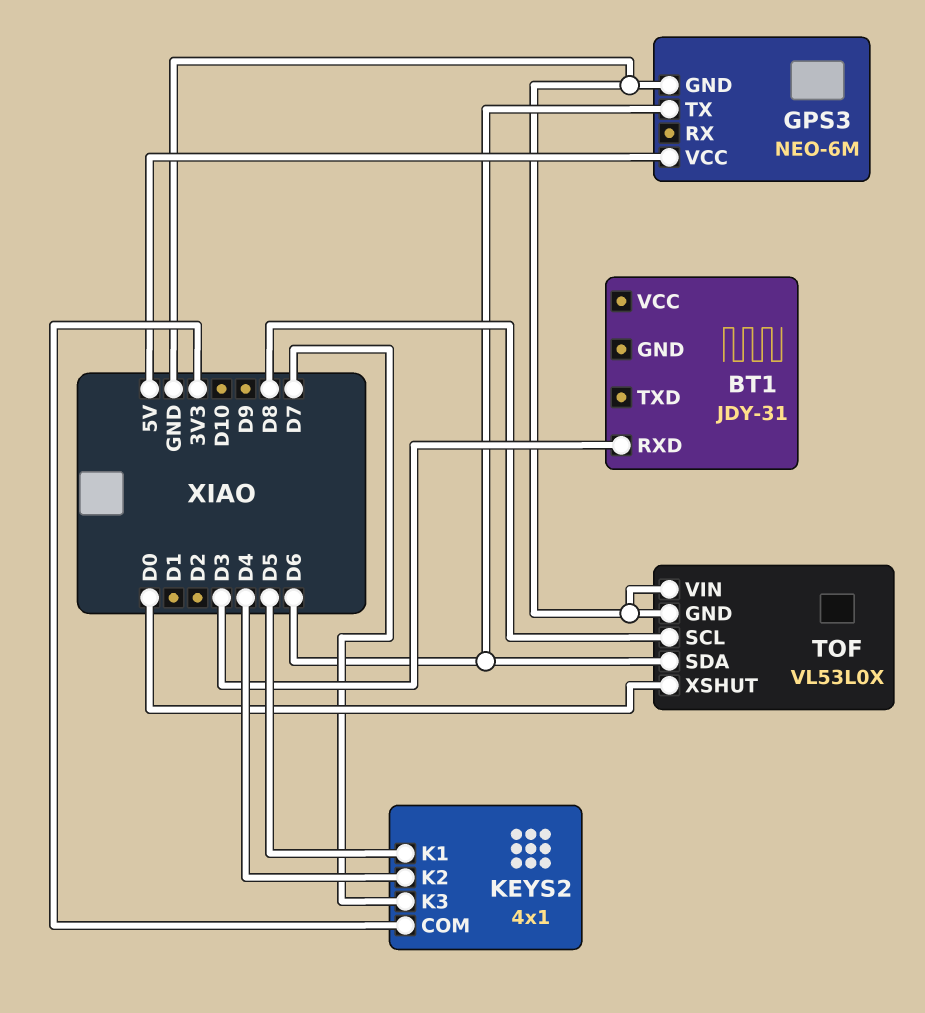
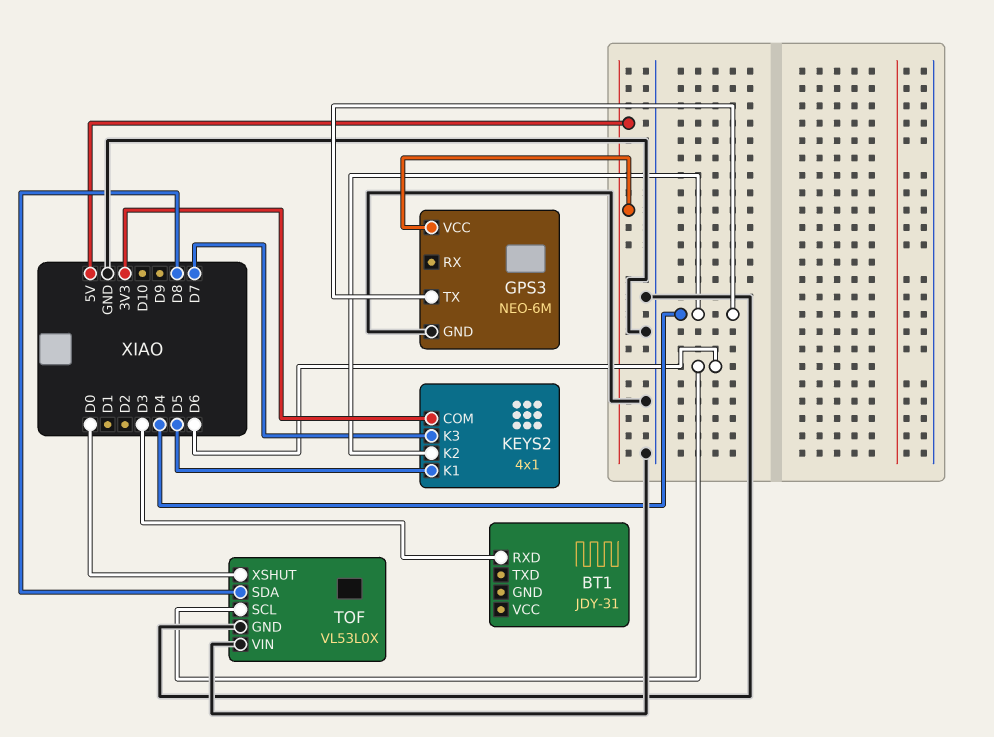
GPS3 pin TX: D6 -> D4
TOF pin SCL: D8 -> D6
TOF pin SDA: D6 -> D8

